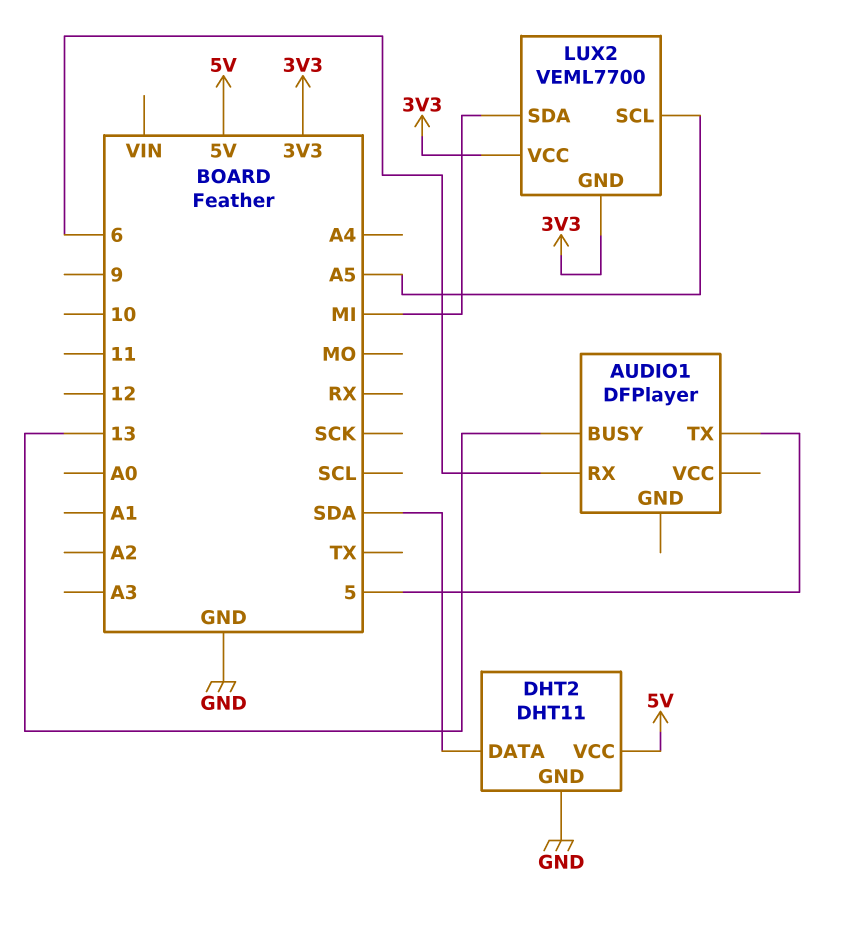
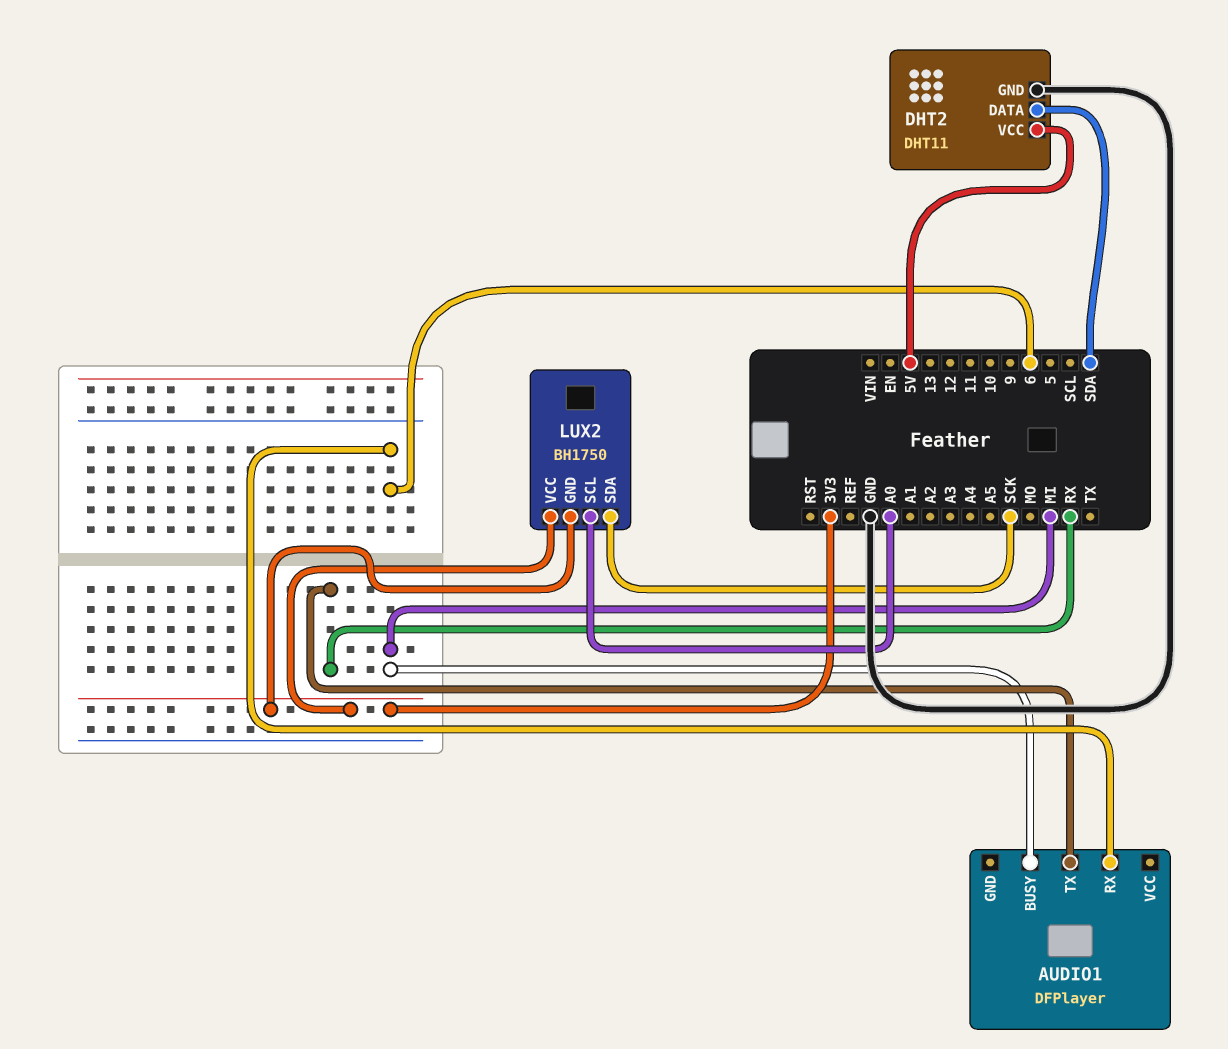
AUDIO1 pin BUSY: 13 -> MI
AUDIO1 pin TX: 5 -> RX
LUX2: VEML7700 -> BH1750
LUX2 pin SCL: A5 -> A0
LUX2 pin SDA: MI -> SCK

